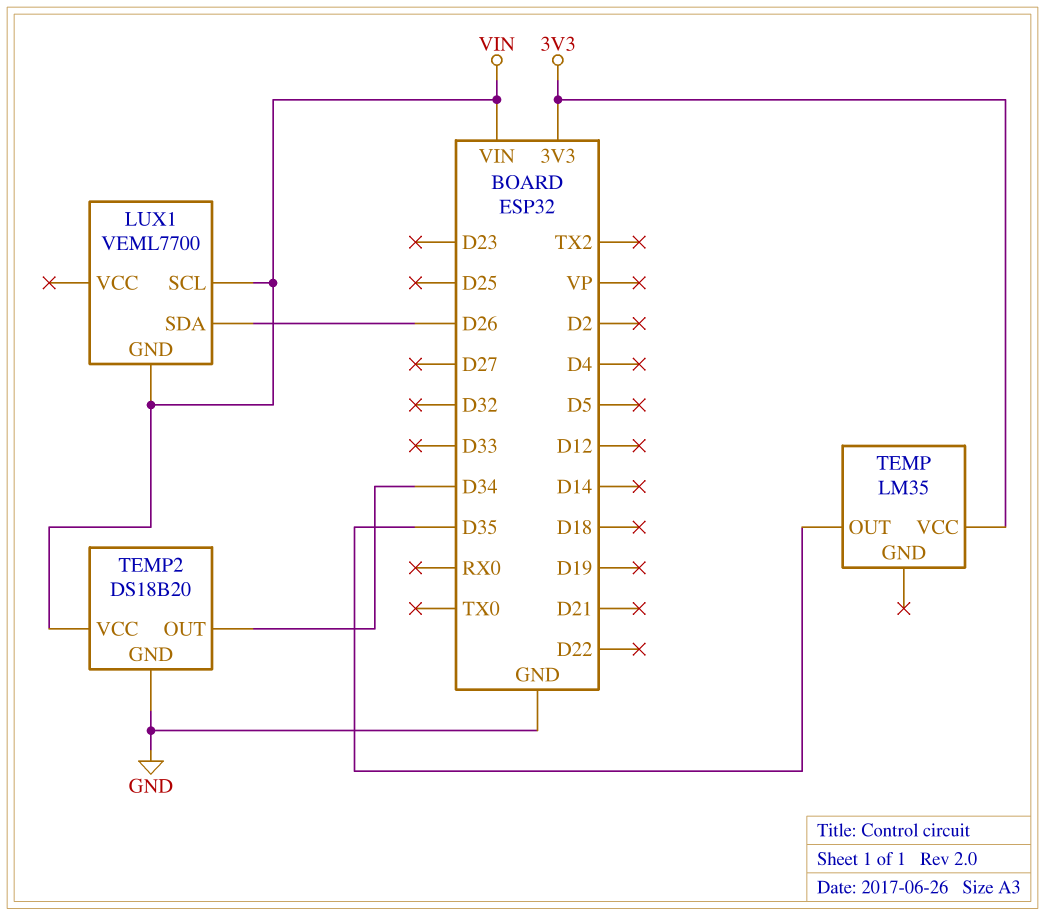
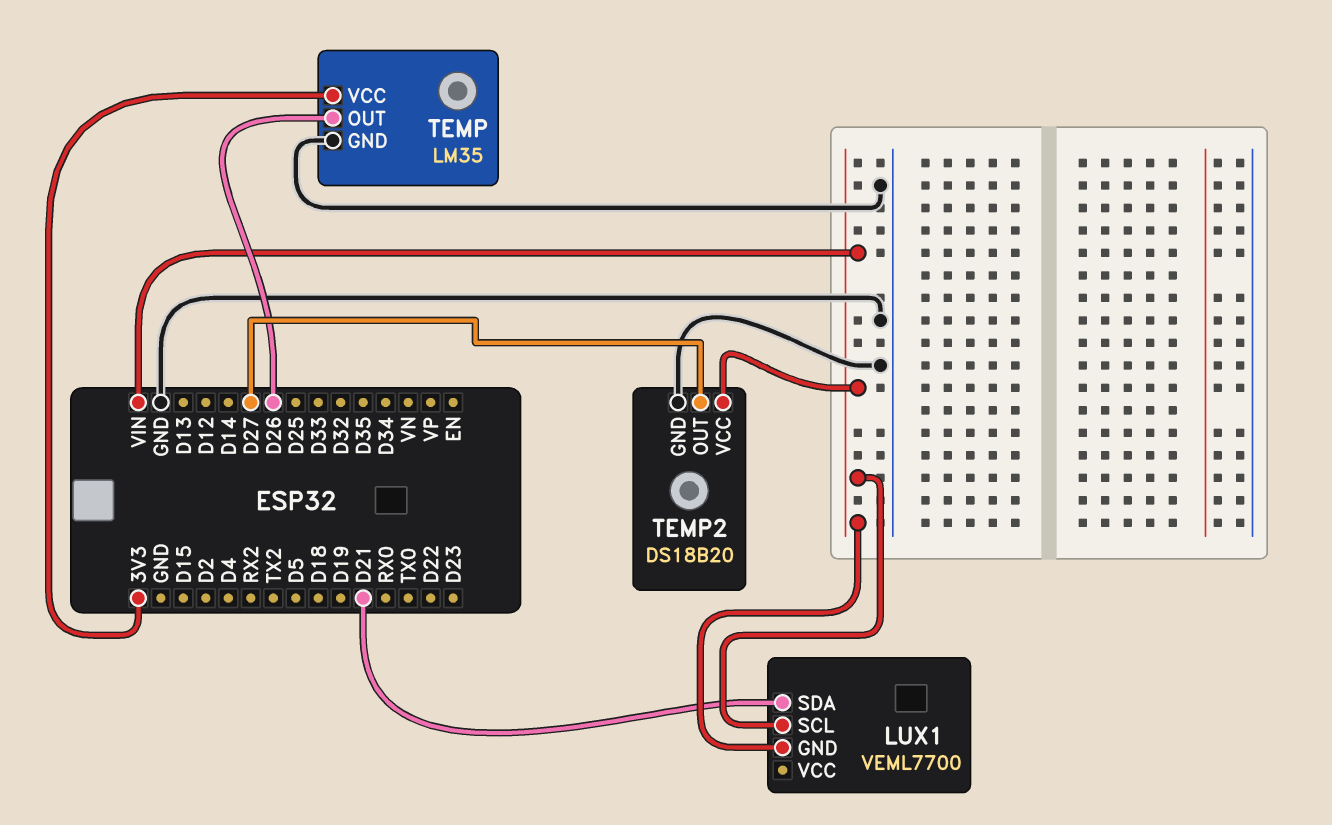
LUX1 pin SDA: D26 -> D21
TEMP pin GND: none -> GND
TEMP pin OUT: D35 -> D26
TEMP2 pin OUT: D34 -> D27

